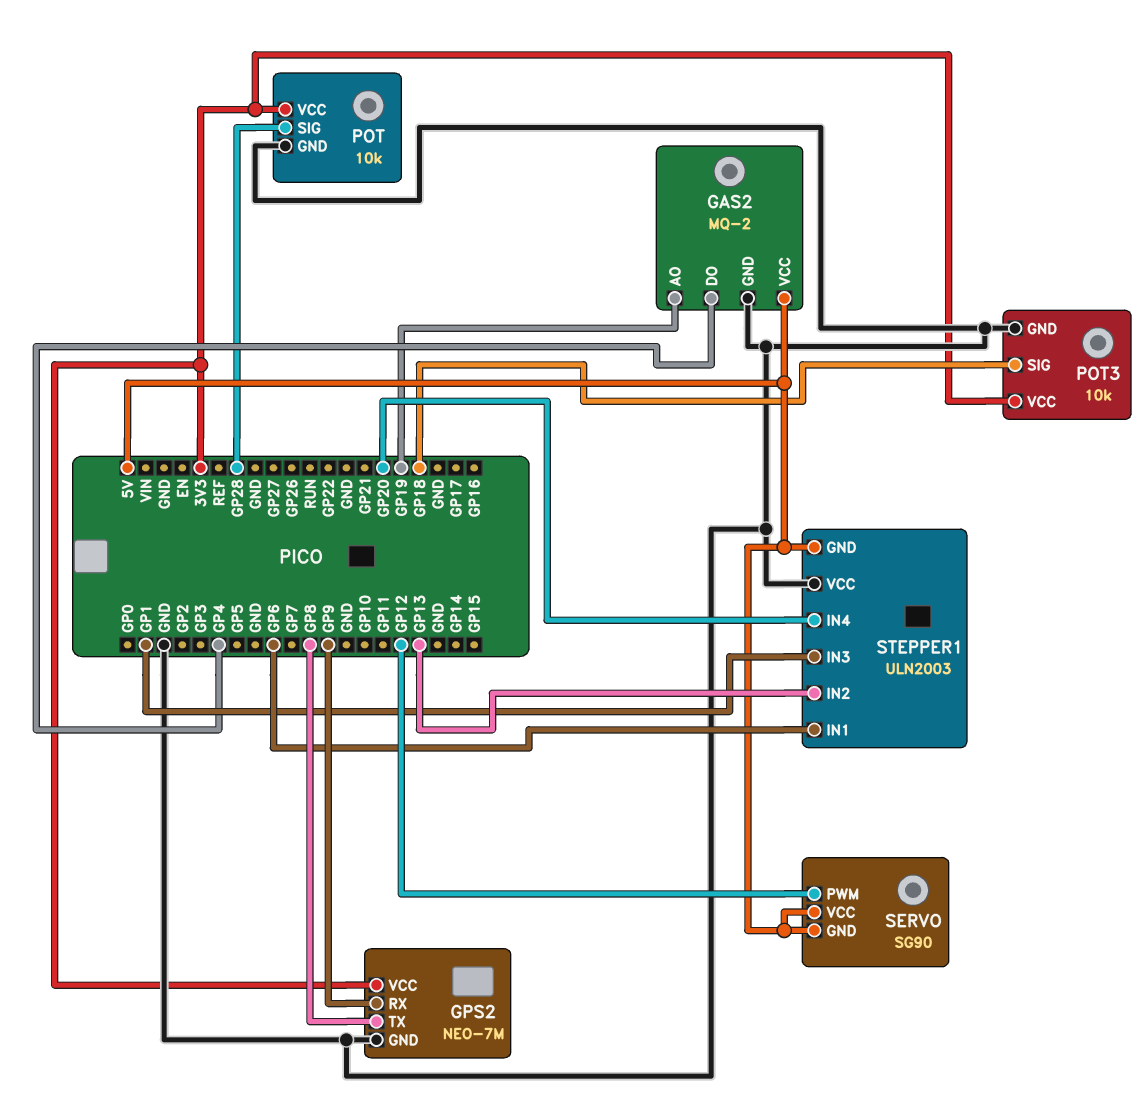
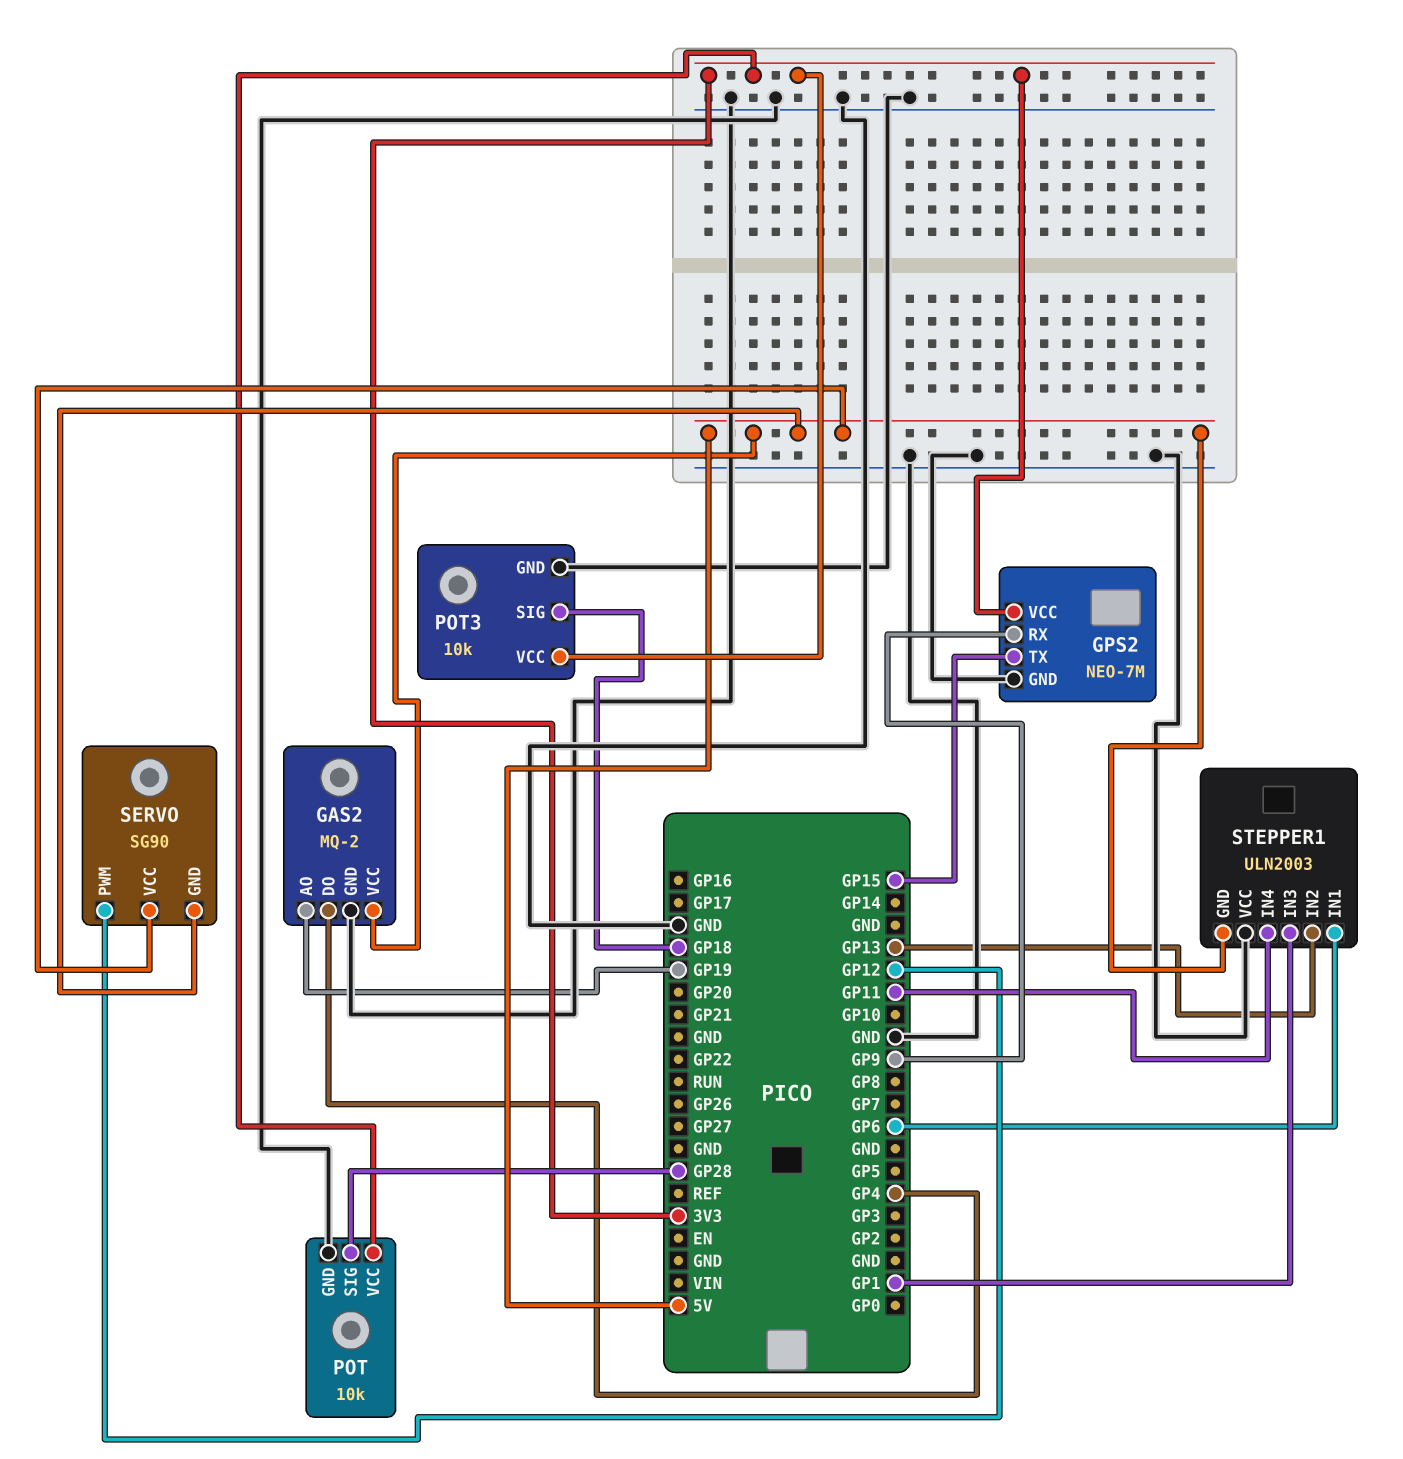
GPS2 pin TX: GP8 -> GP15
STEPPER1 pin IN4: GP20 -> GP11

